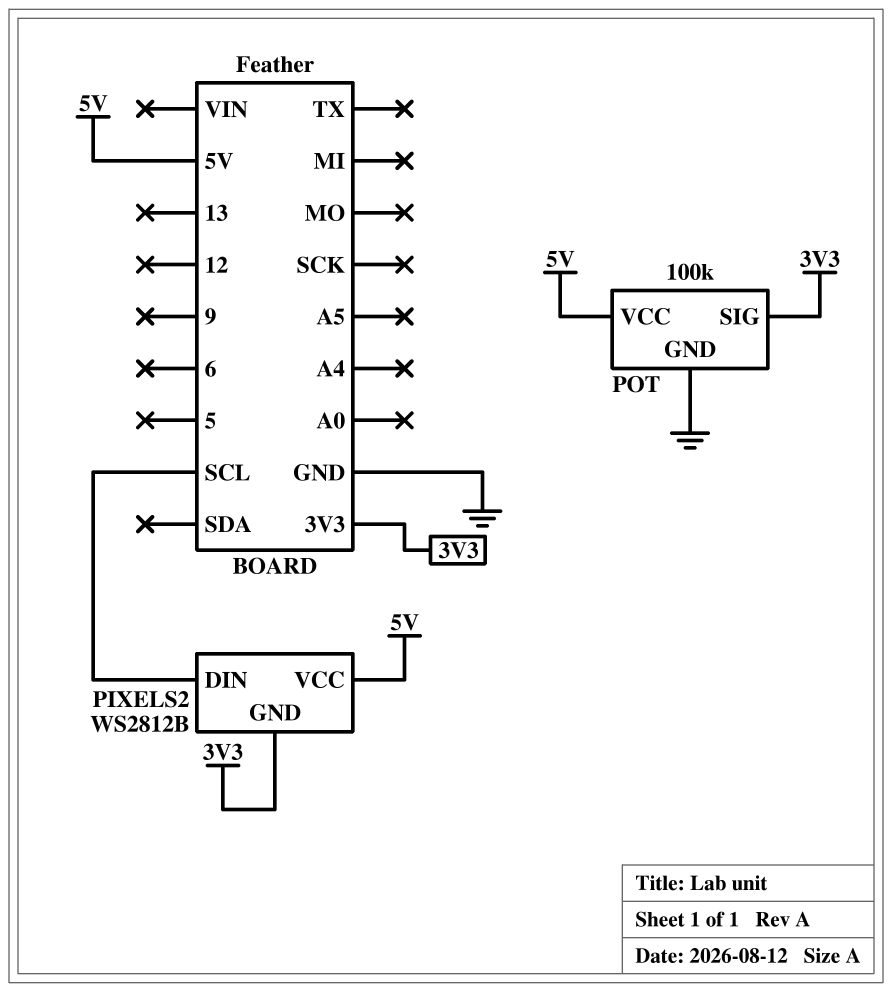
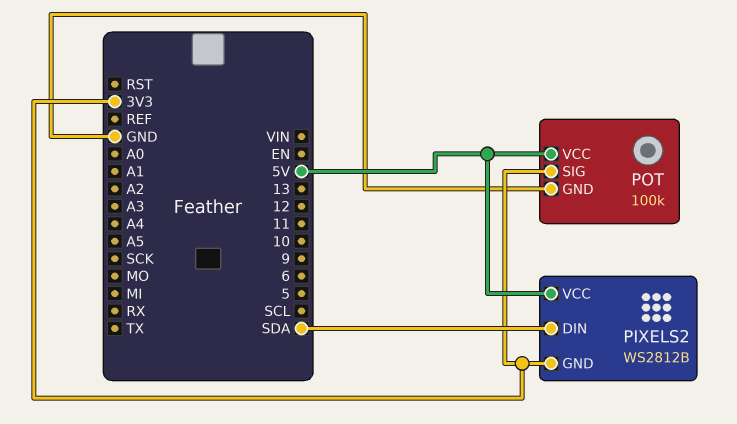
PIXELS2 pin DIN: SCL -> SDA

